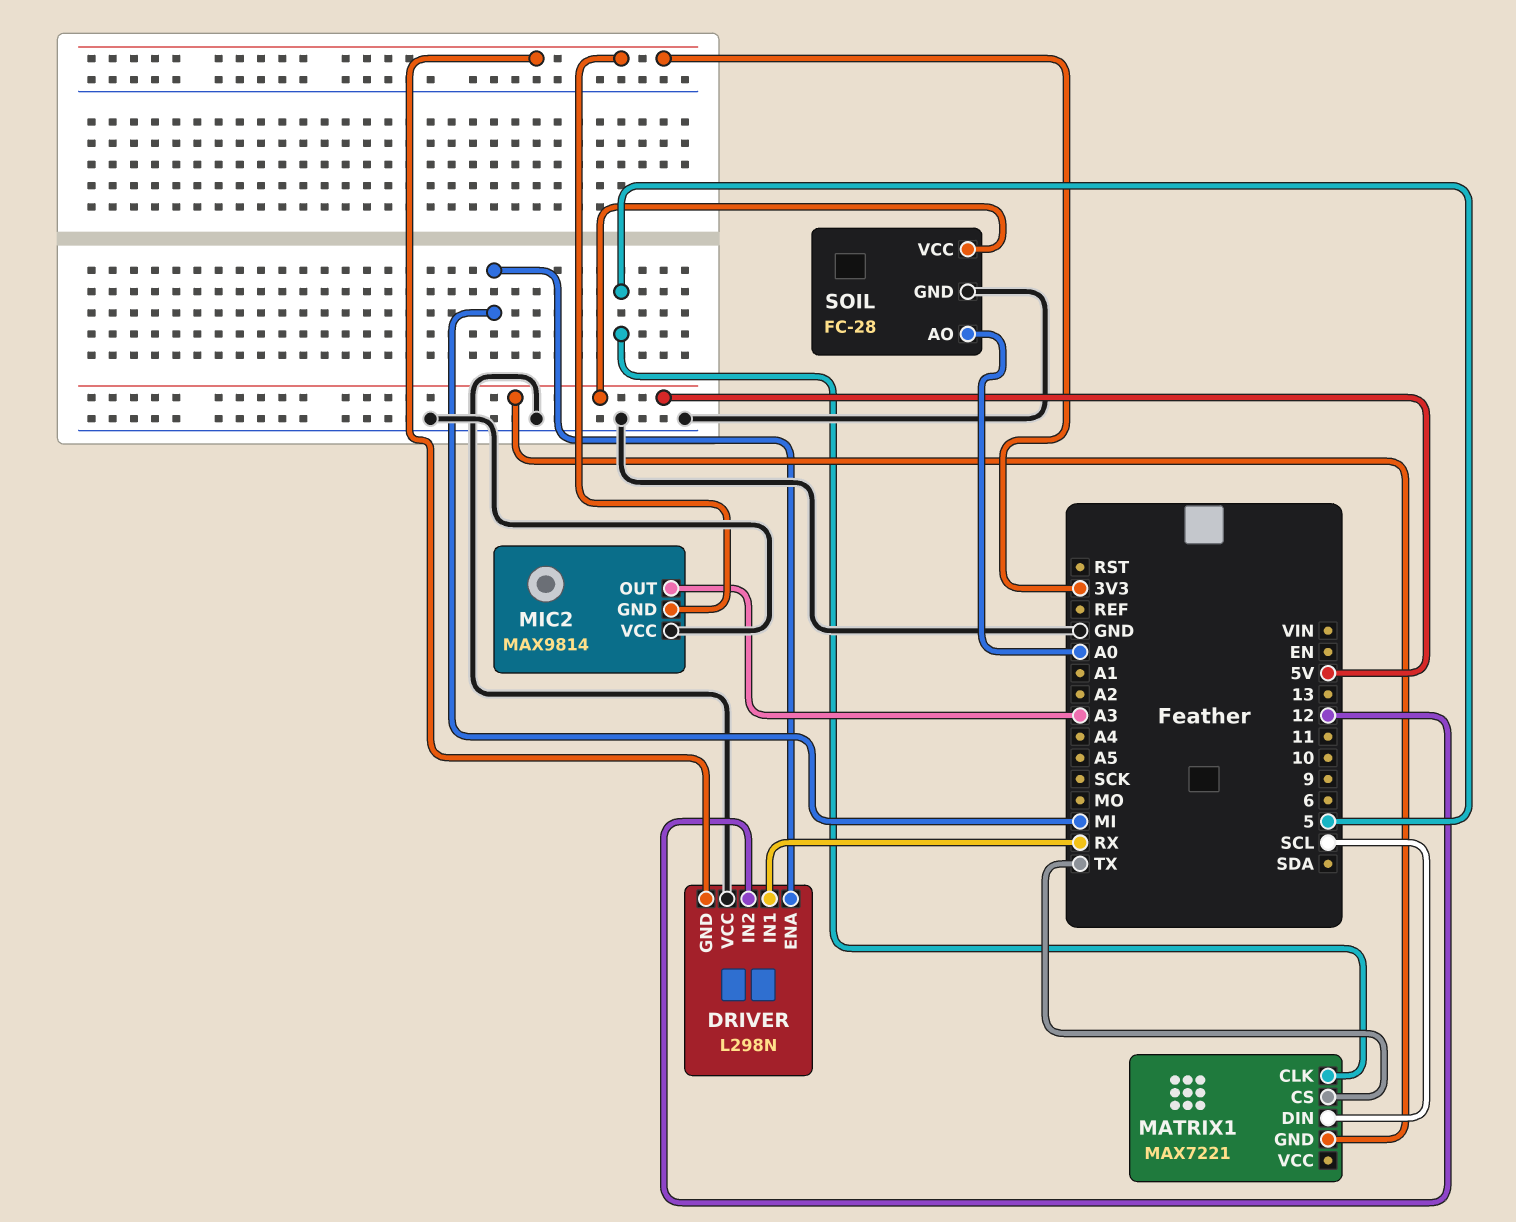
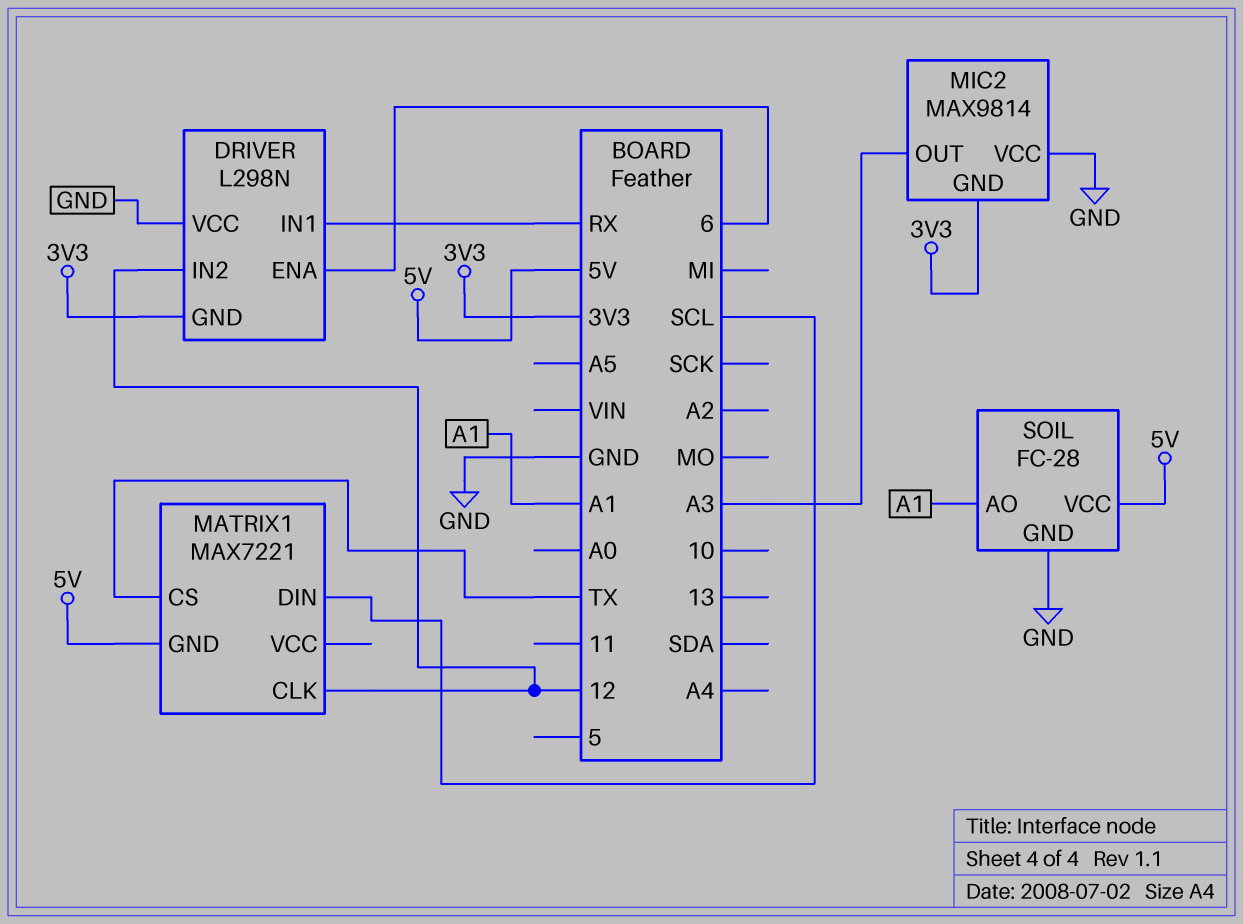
DRIVER pin ENA: MI -> 6
MATRIX1 pin CLK: 5 -> 12
SOIL pin AO: A0 -> A1

